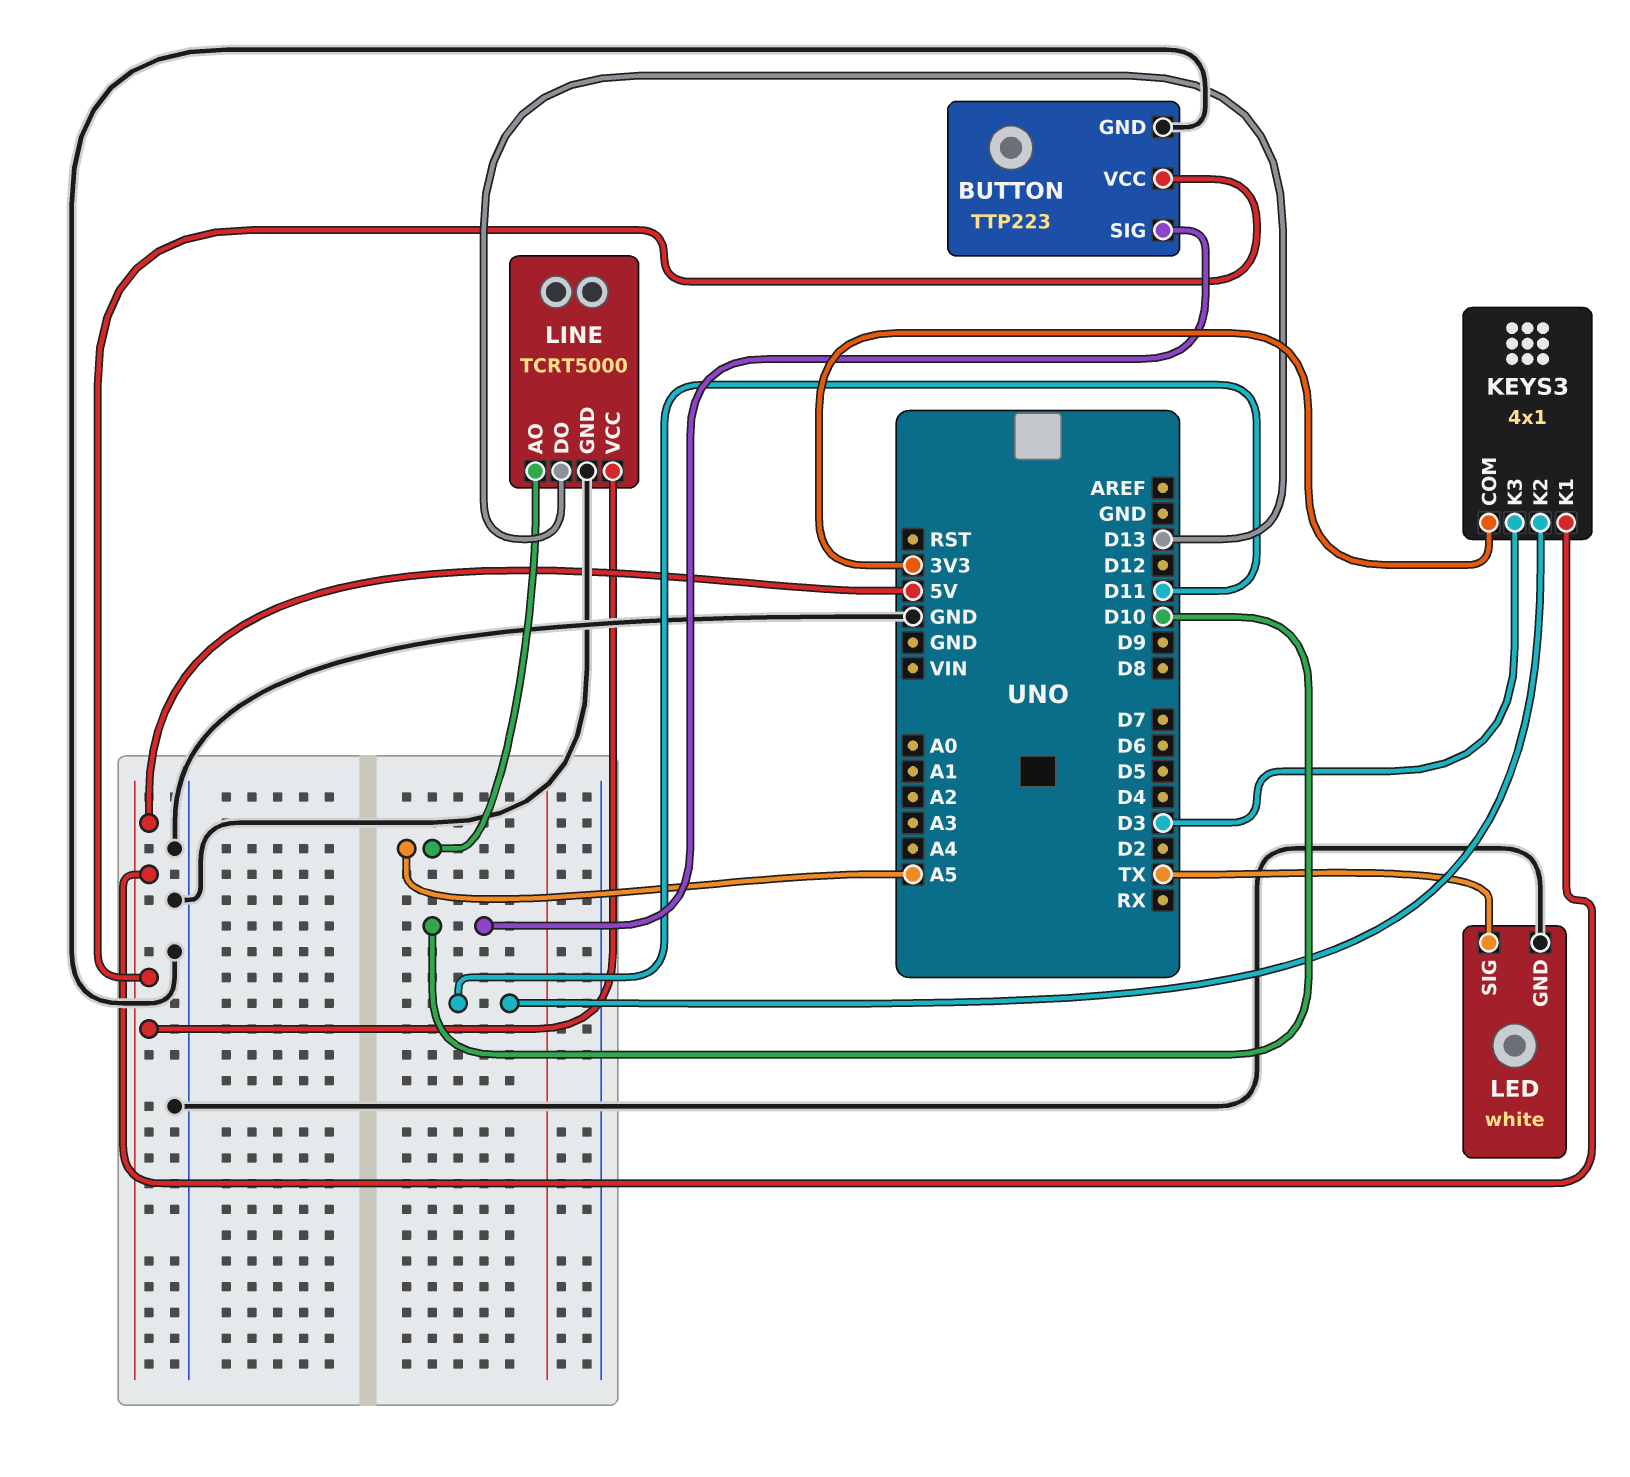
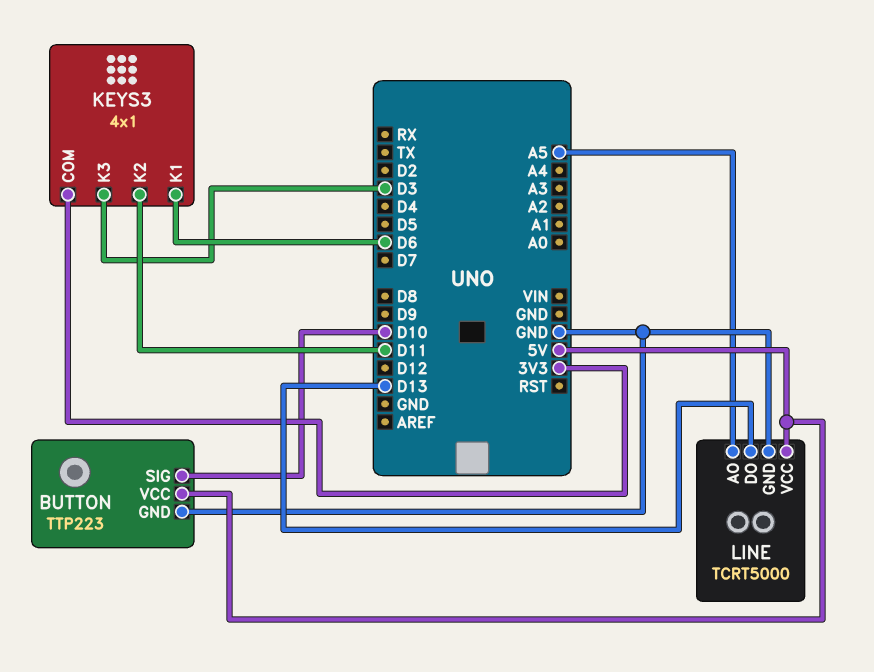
KEYS3 pin K1: 5V -> D6
LED: white -> none
LED pin GND: GND -> none
LED pin SIG: TX -> none

